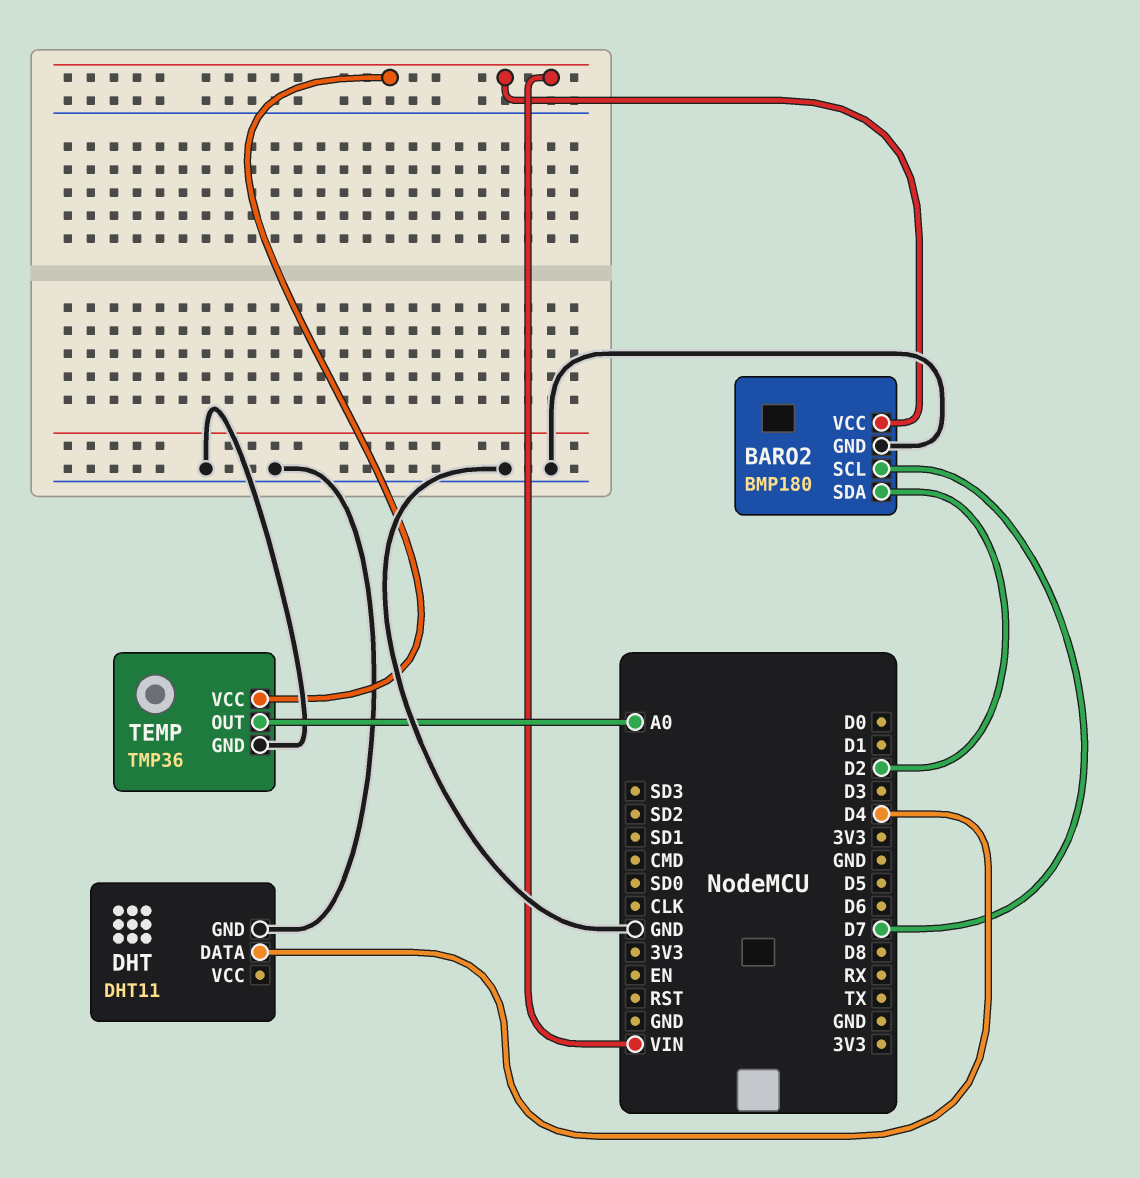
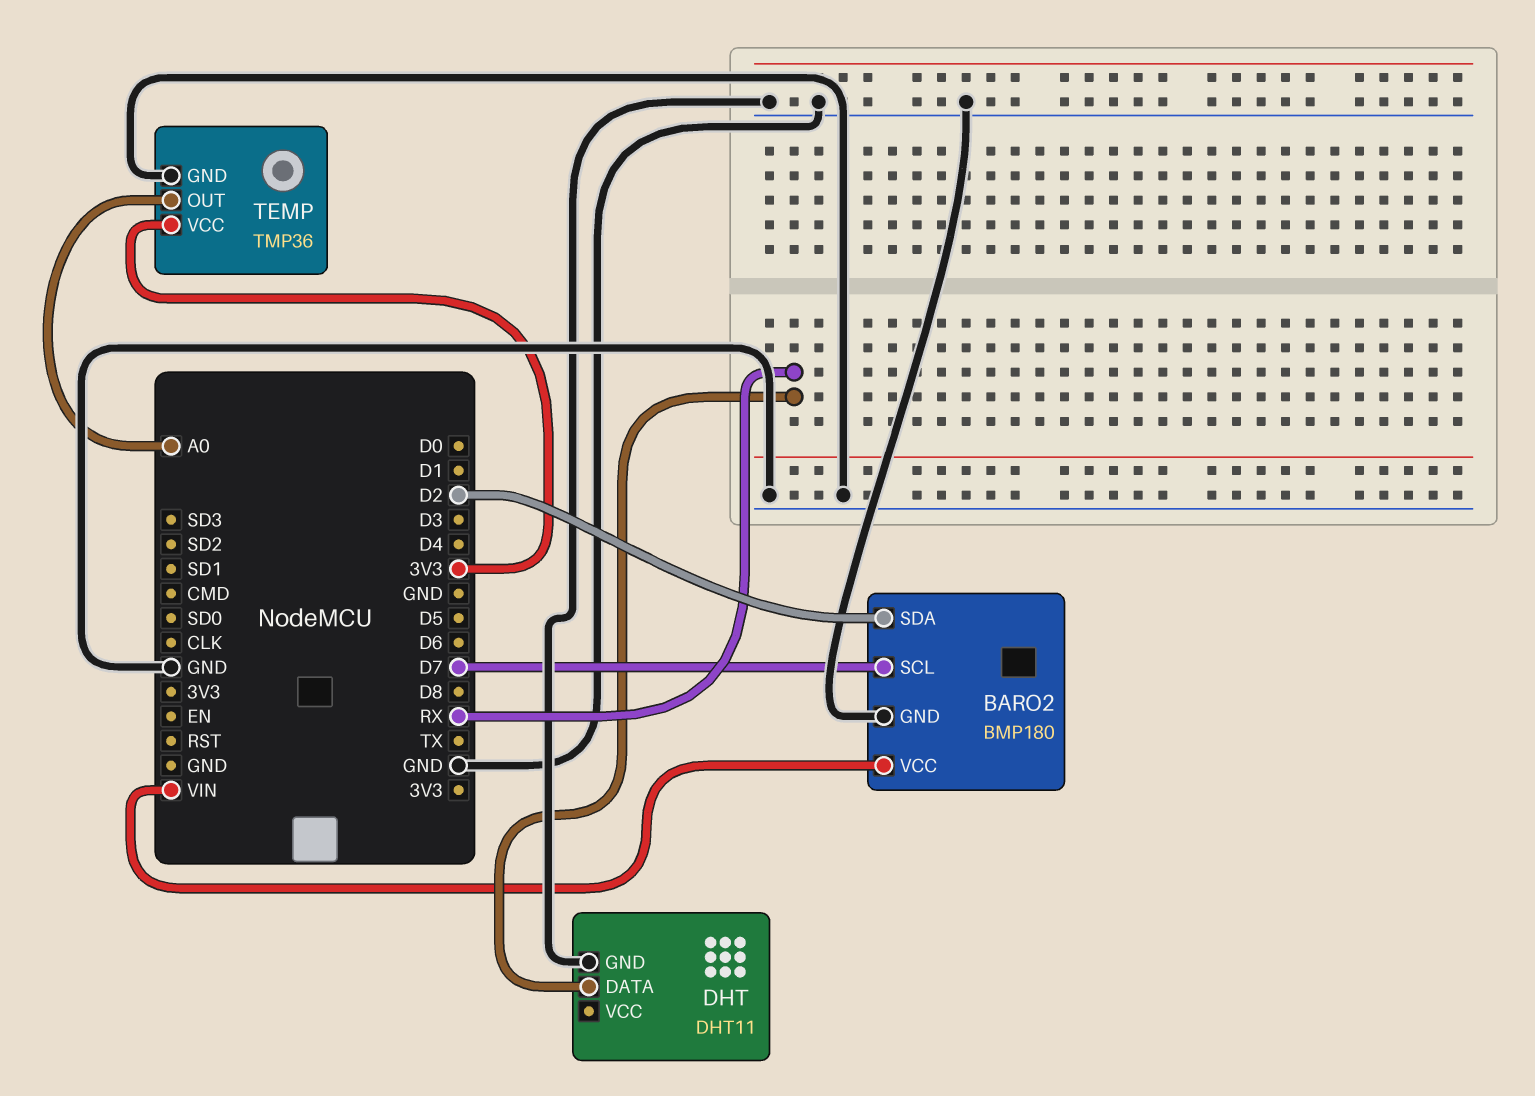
DHT pin DATA: D4 -> RX
TEMP pin VCC: VIN -> 3V3

